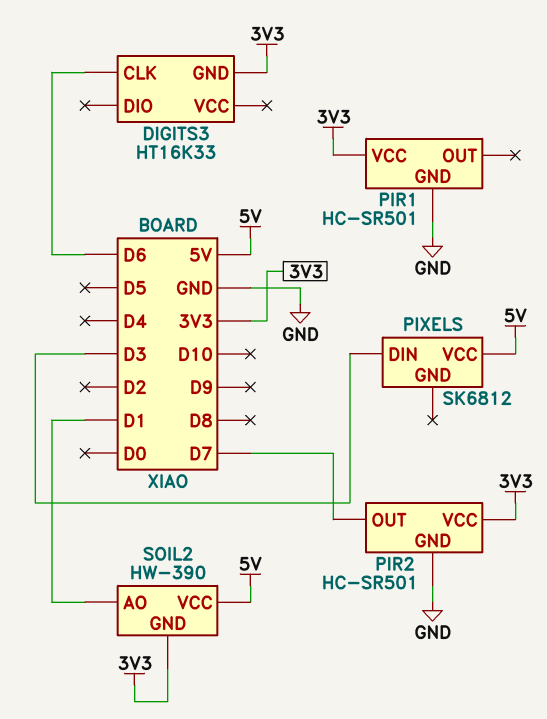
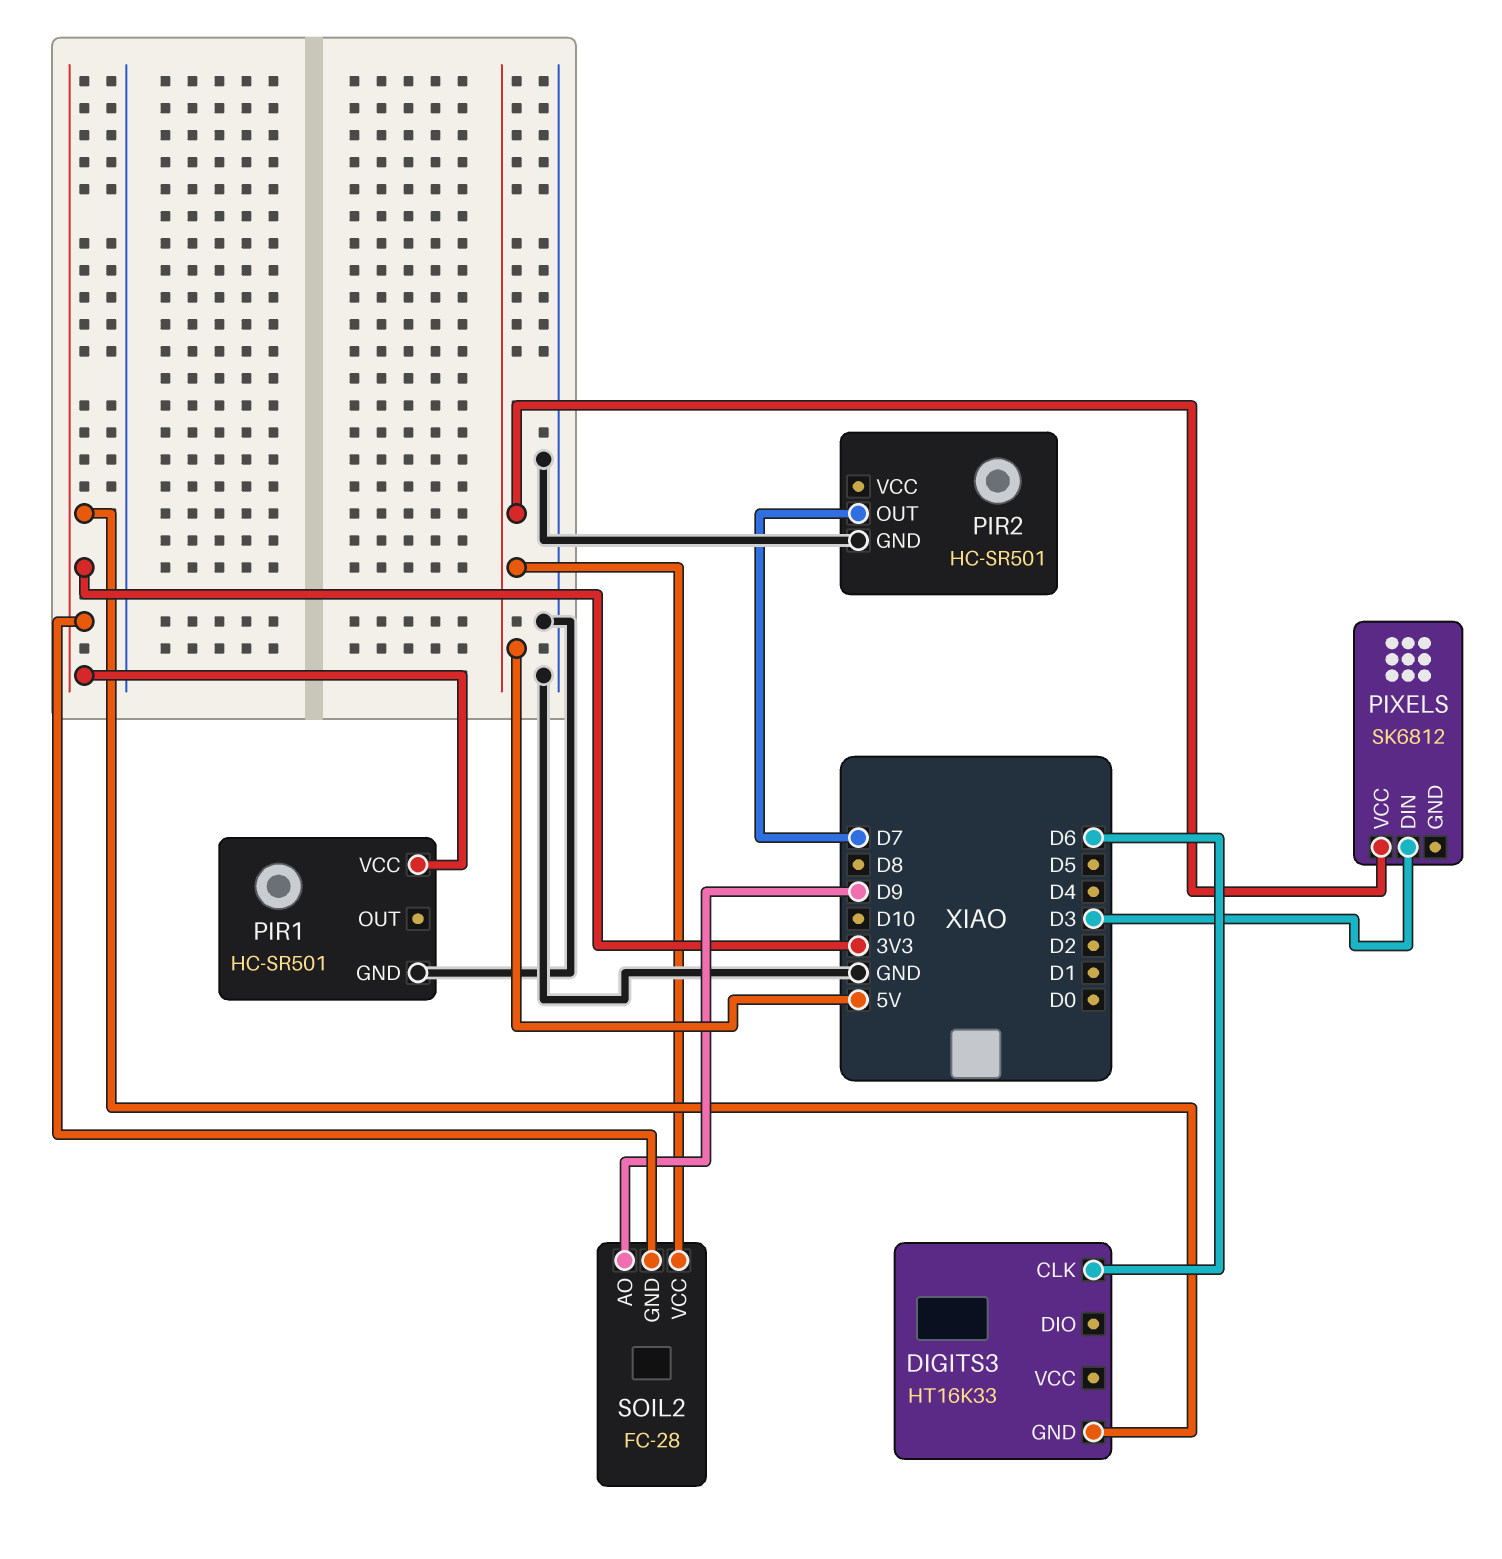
PIR2 pin VCC: 3V3 -> none
SOIL2: HW-390 -> FC-28
SOIL2 pin AO: D1 -> D9

